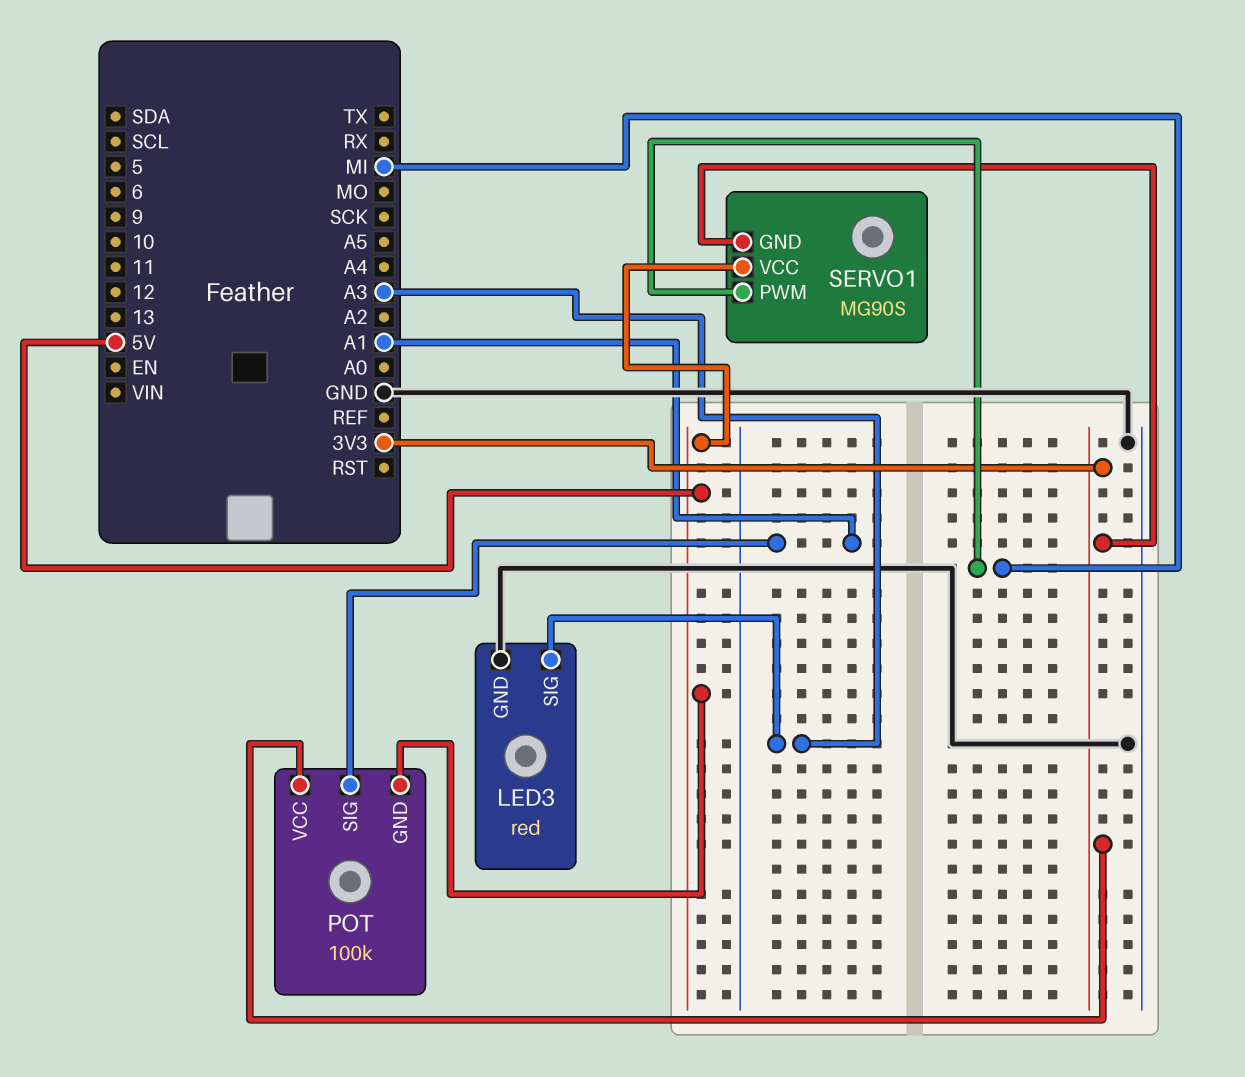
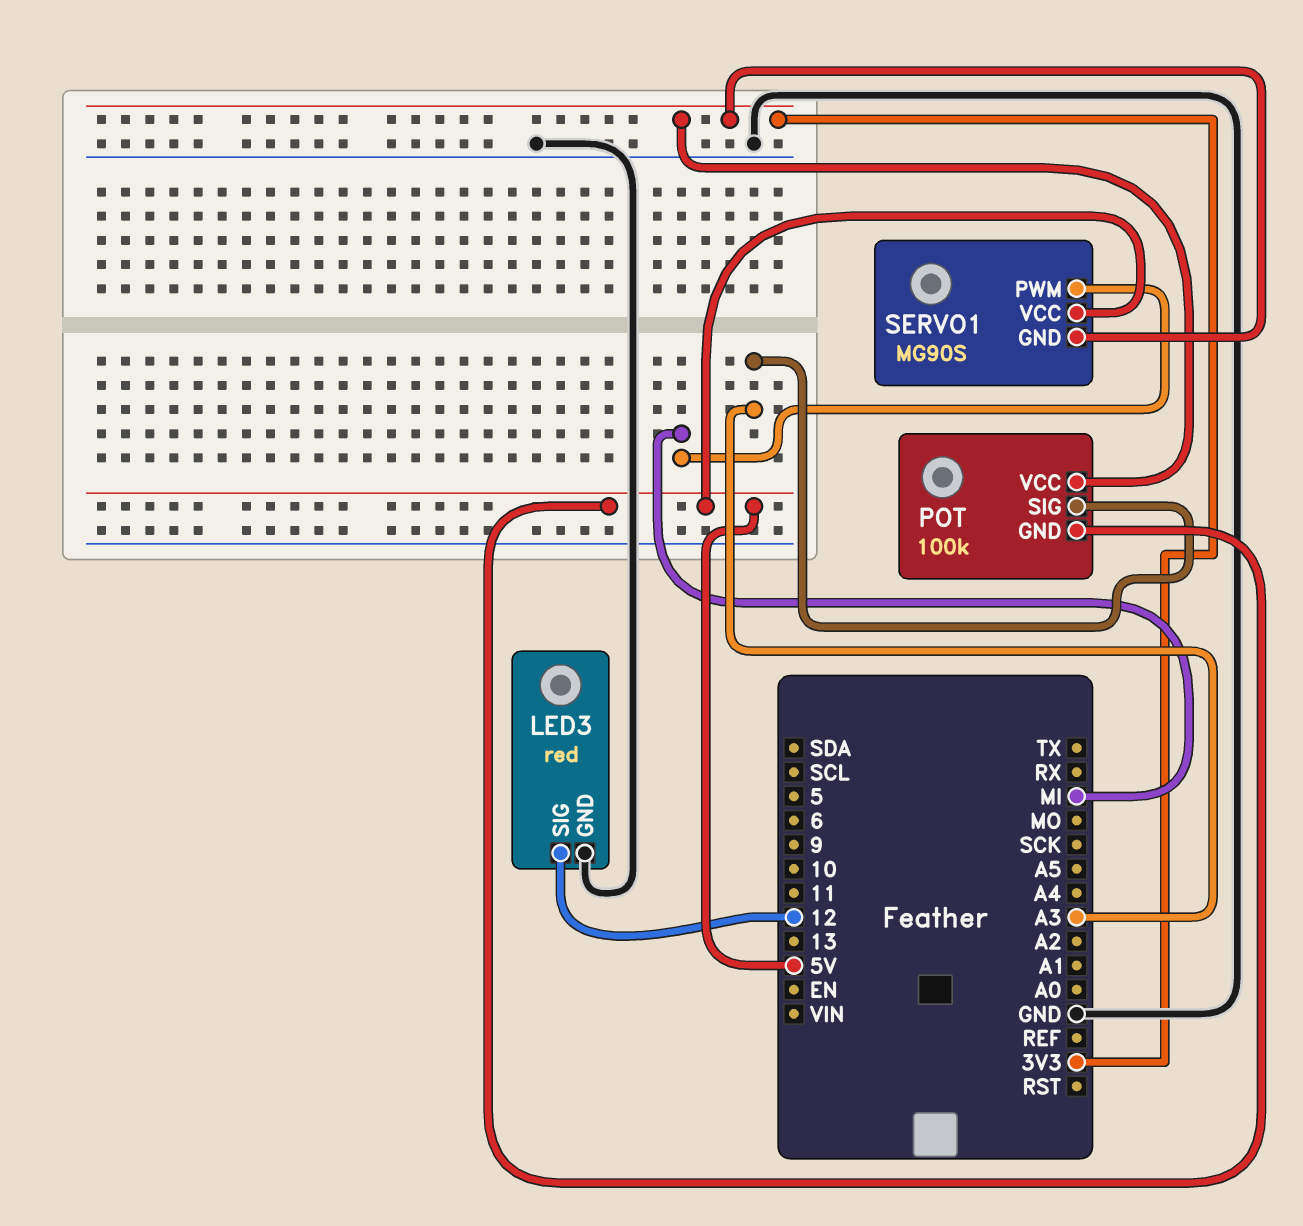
LED3 pin SIG: A3 -> 12
POT pin SIG: A1 -> A3

